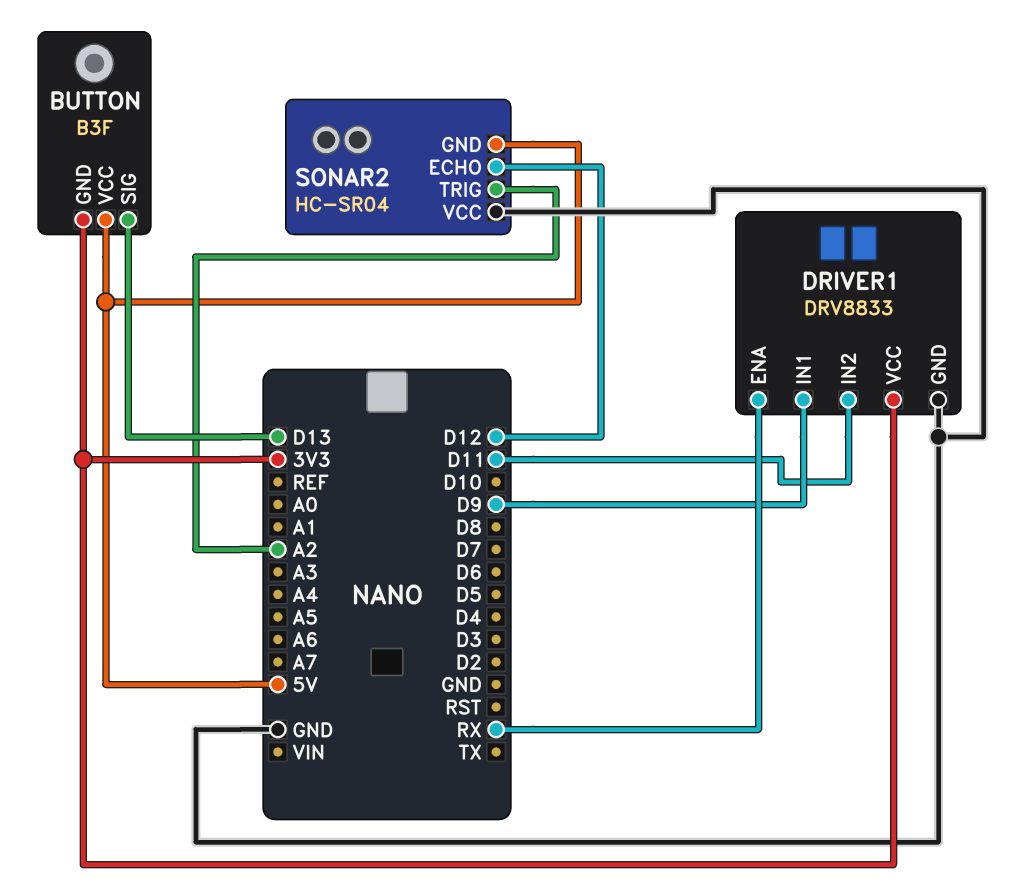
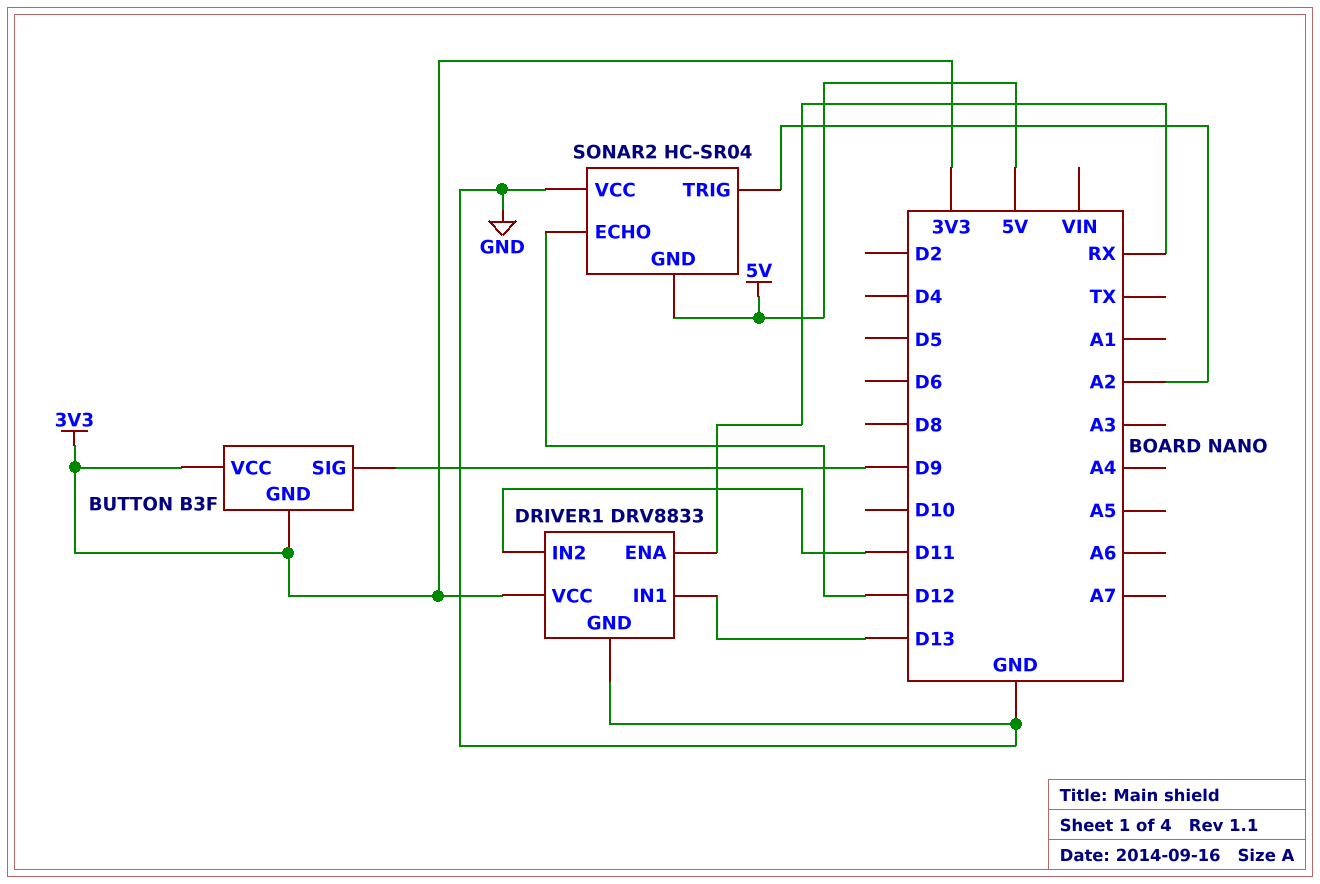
BUTTON pin SIG: D13 -> D9
BUTTON pin VCC: 5V -> 3V3
DRIVER1 pin IN1: D9 -> D13

